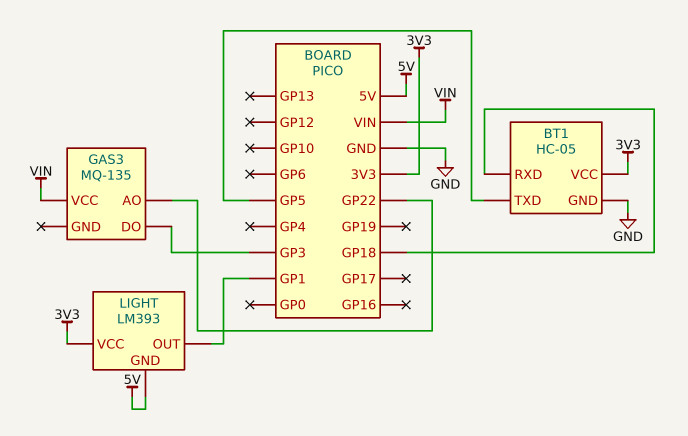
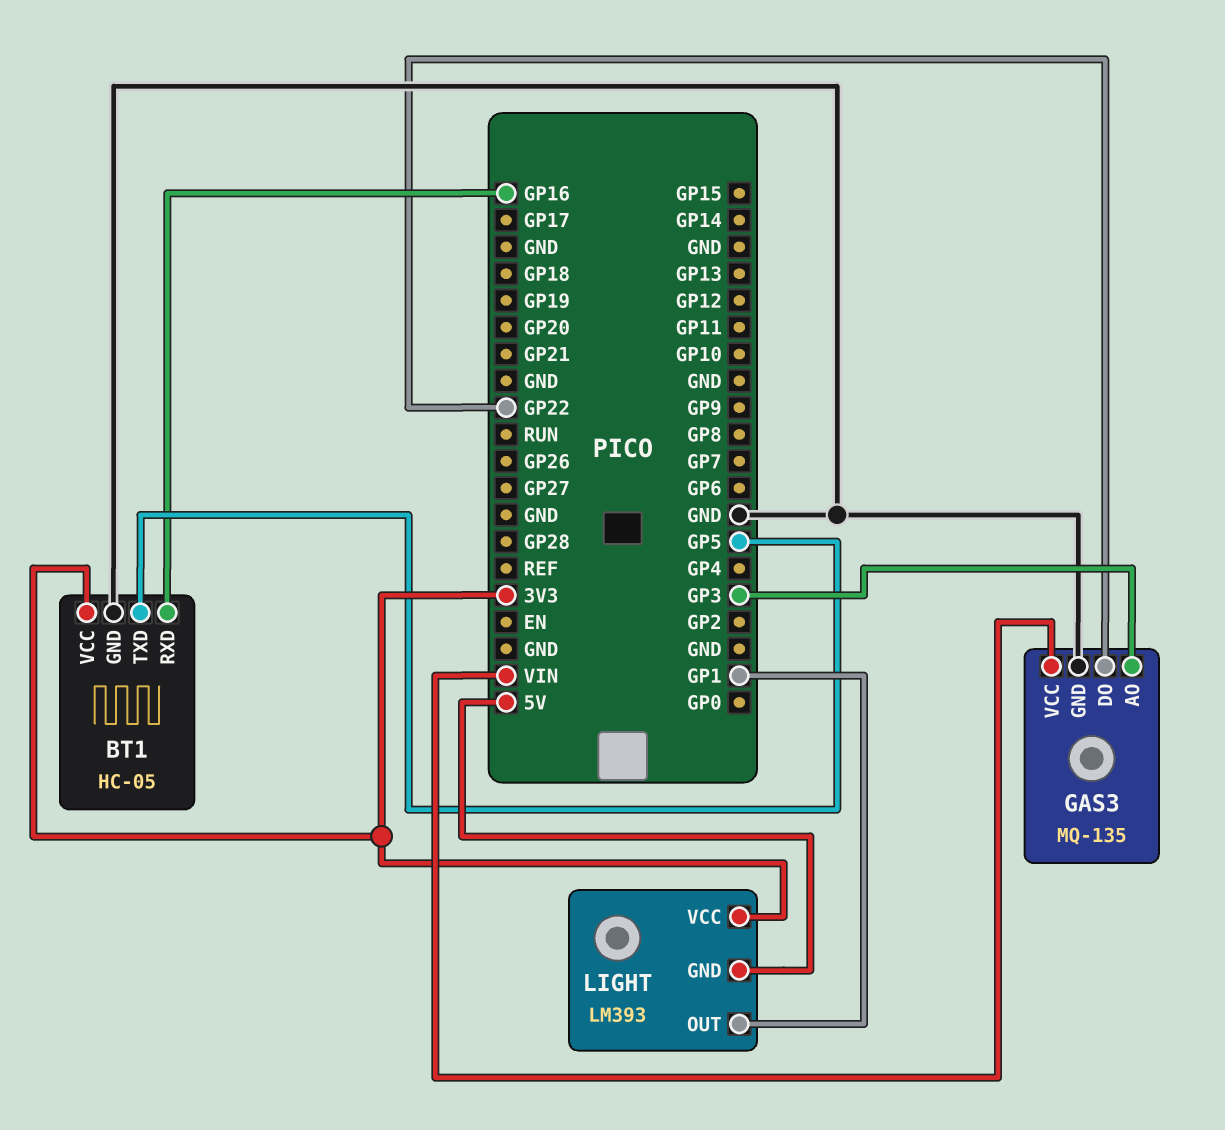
BT1 pin RXD: GP18 -> GP16
GAS3 pin AO: GP22 -> GP3
GAS3 pin DO: GP3 -> GP22
GAS3 pin GND: none -> GND

